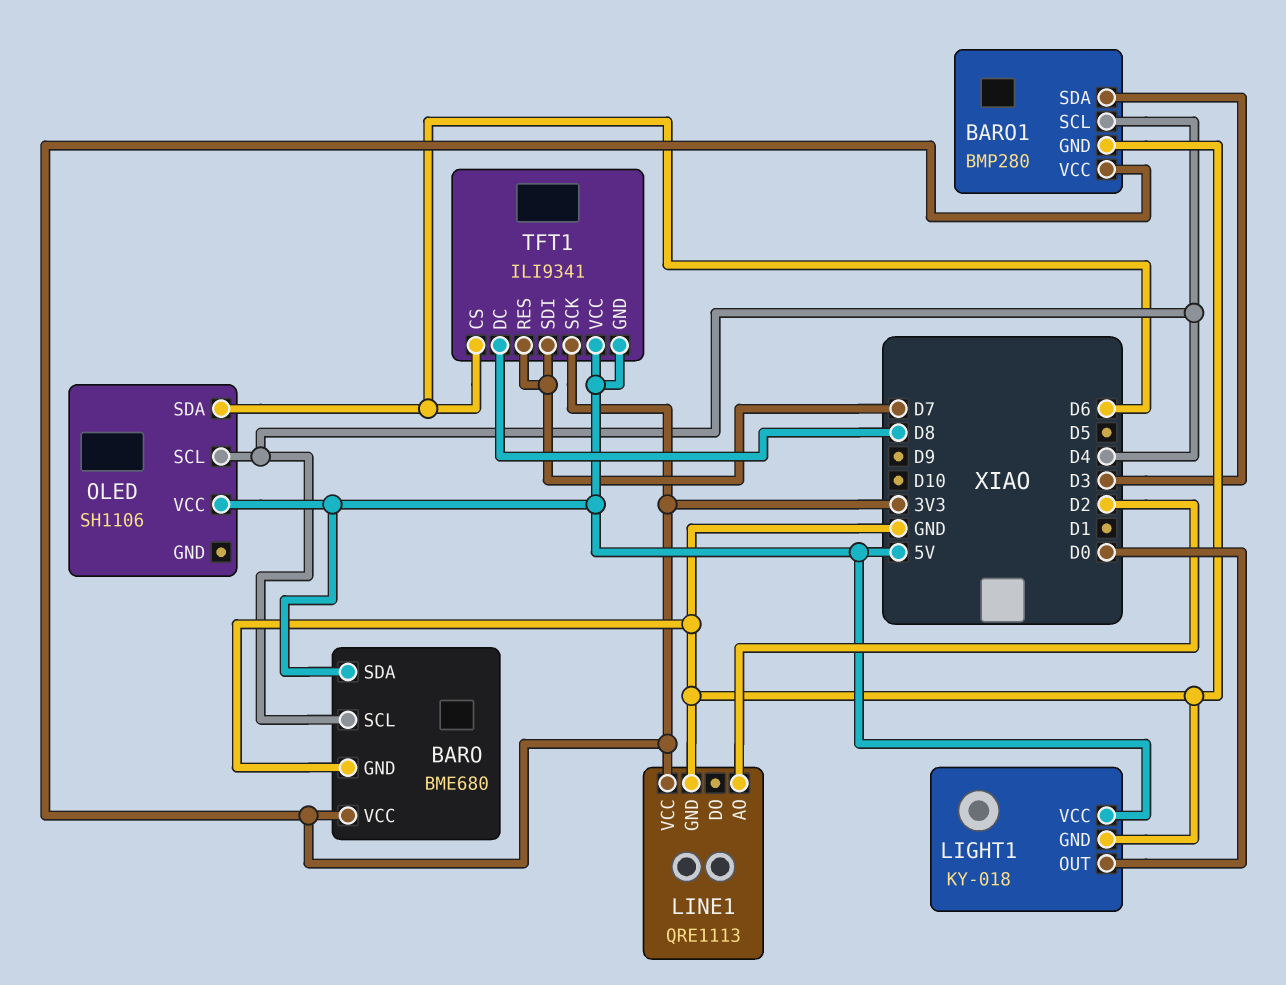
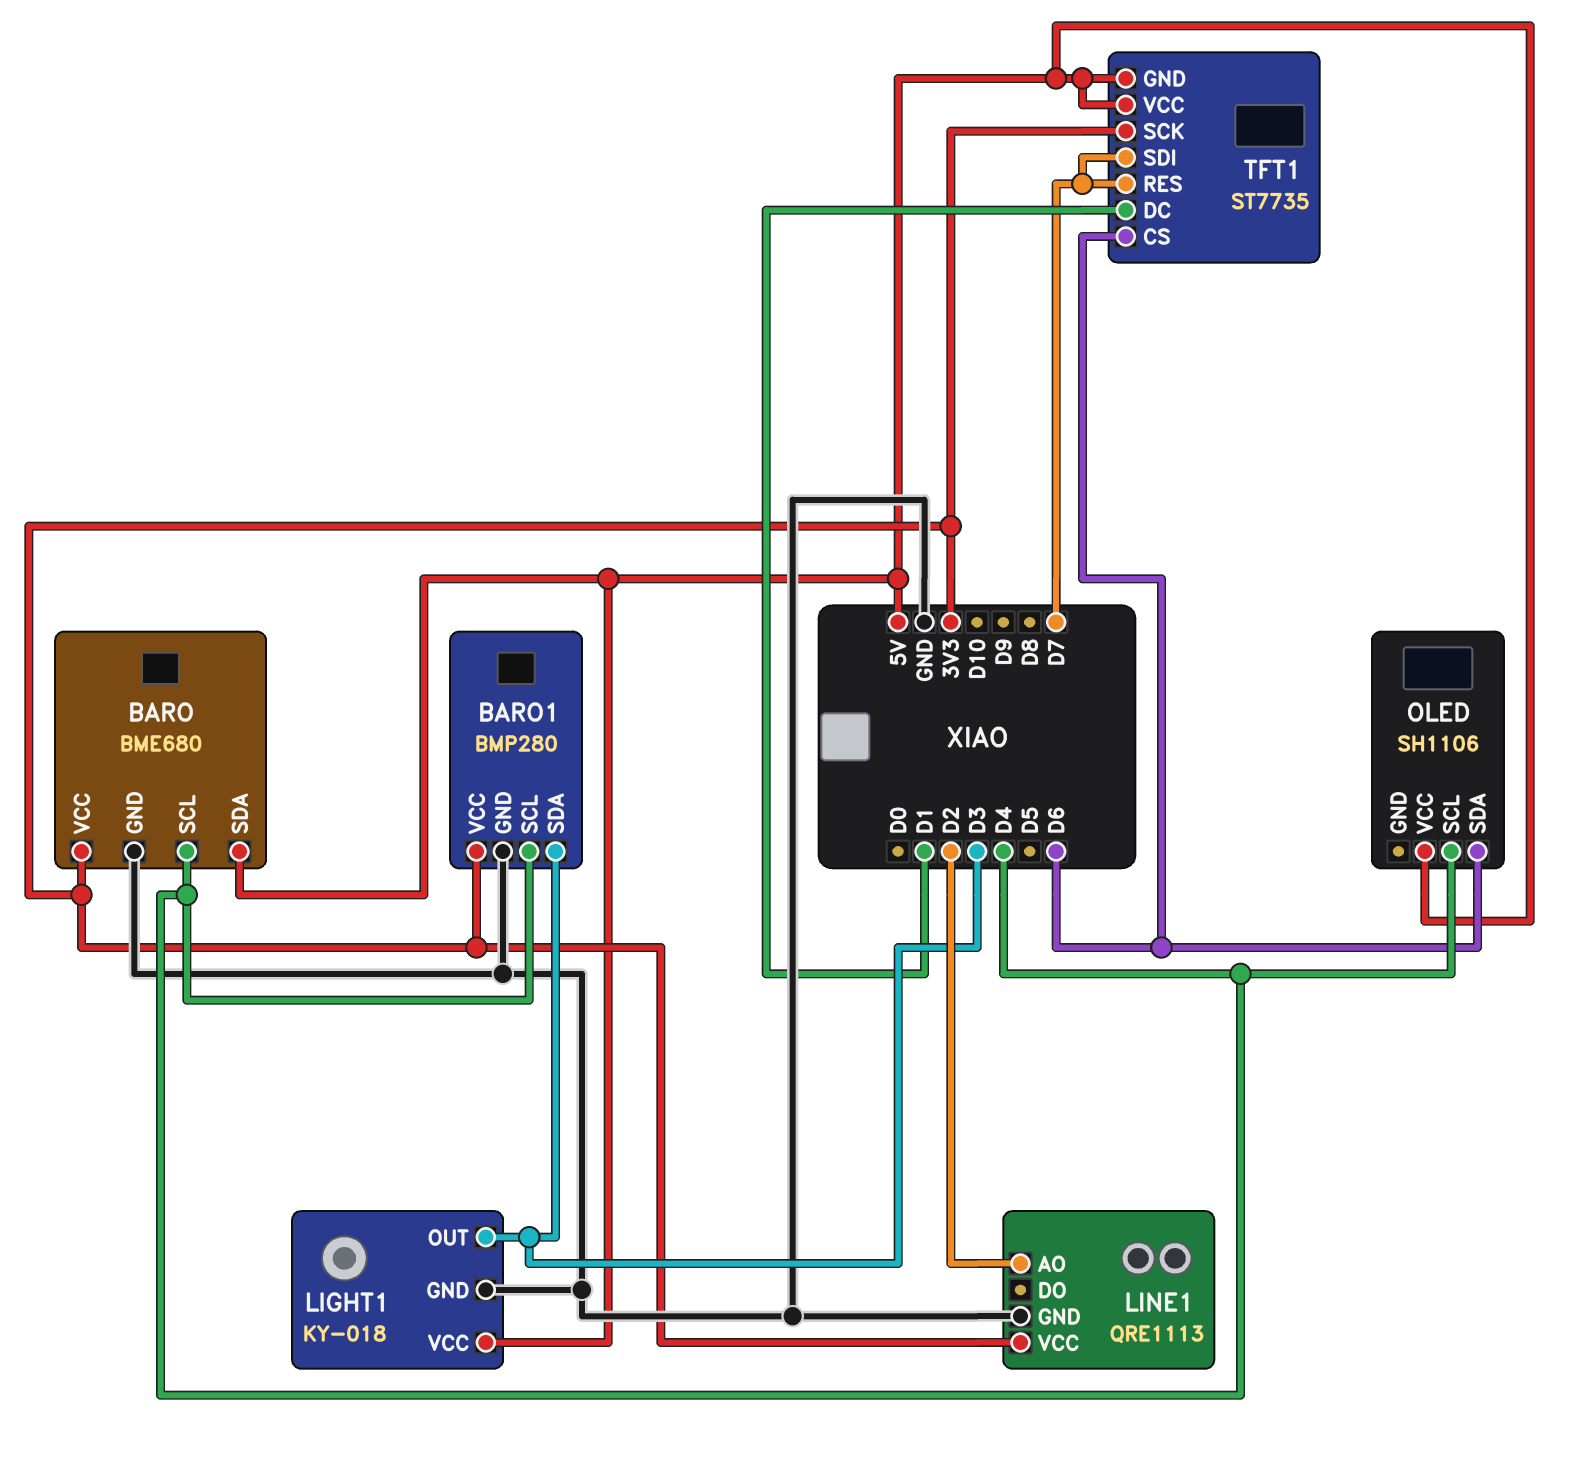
LIGHT1 pin OUT: D0 -> D3
TFT1: ILI9341 -> ST7735
TFT1 pin DC: D8 -> D1

